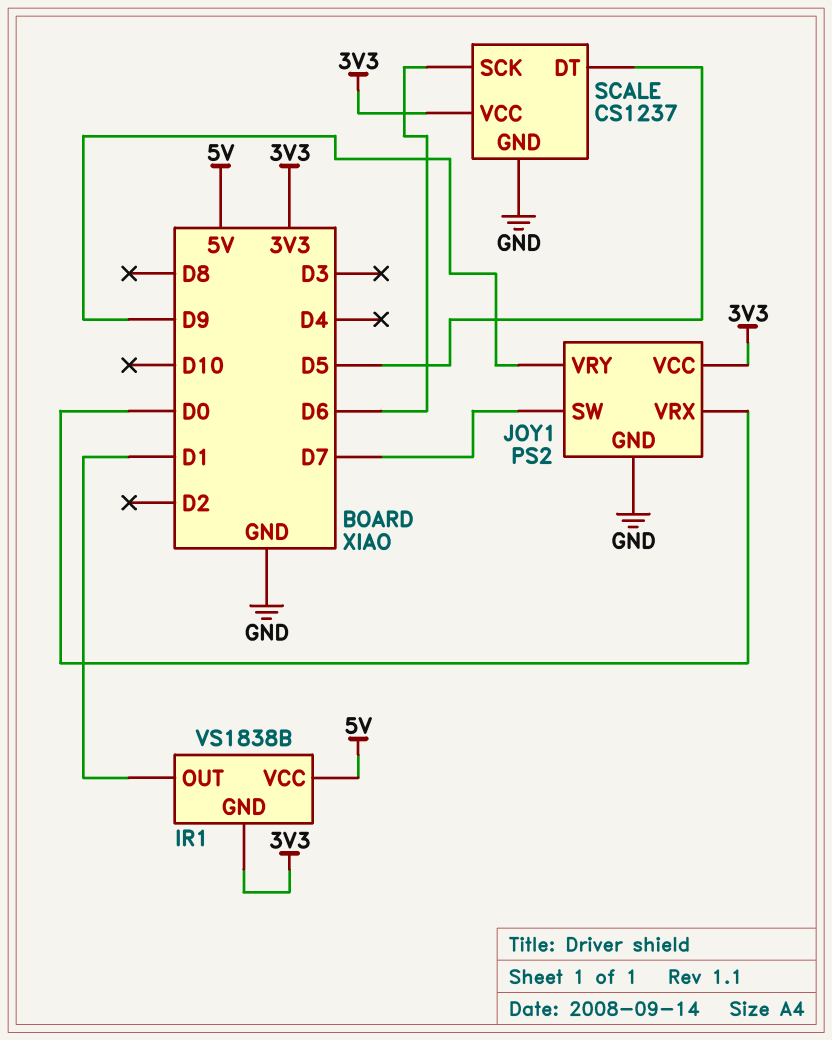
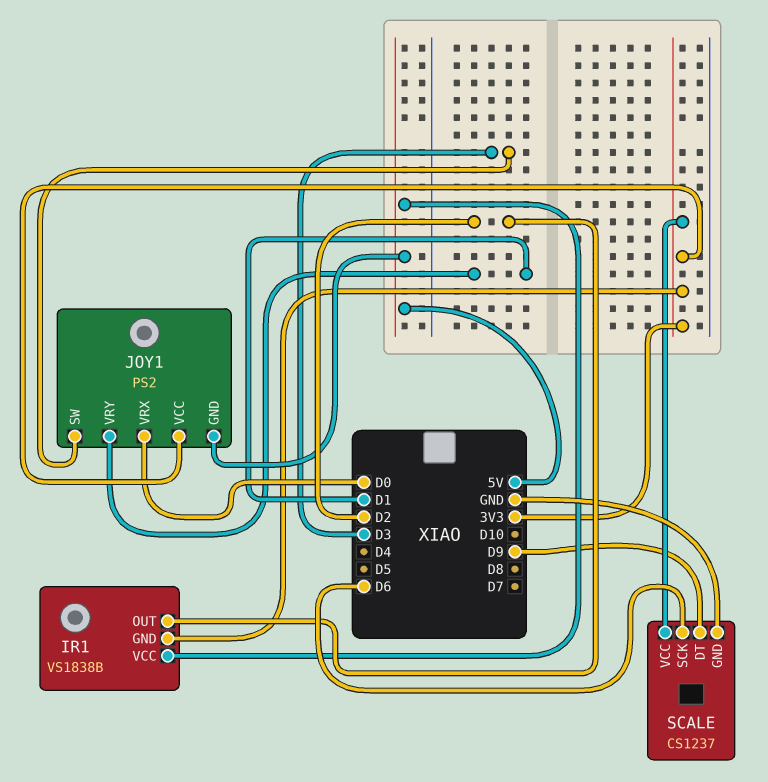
IR1 pin OUT: D1 -> D2
JOY1 pin GND: GND -> 5V
JOY1 pin SW: D7 -> D3
JOY1 pin VRY: D9 -> D1
SCALE pin DT: D5 -> D9

